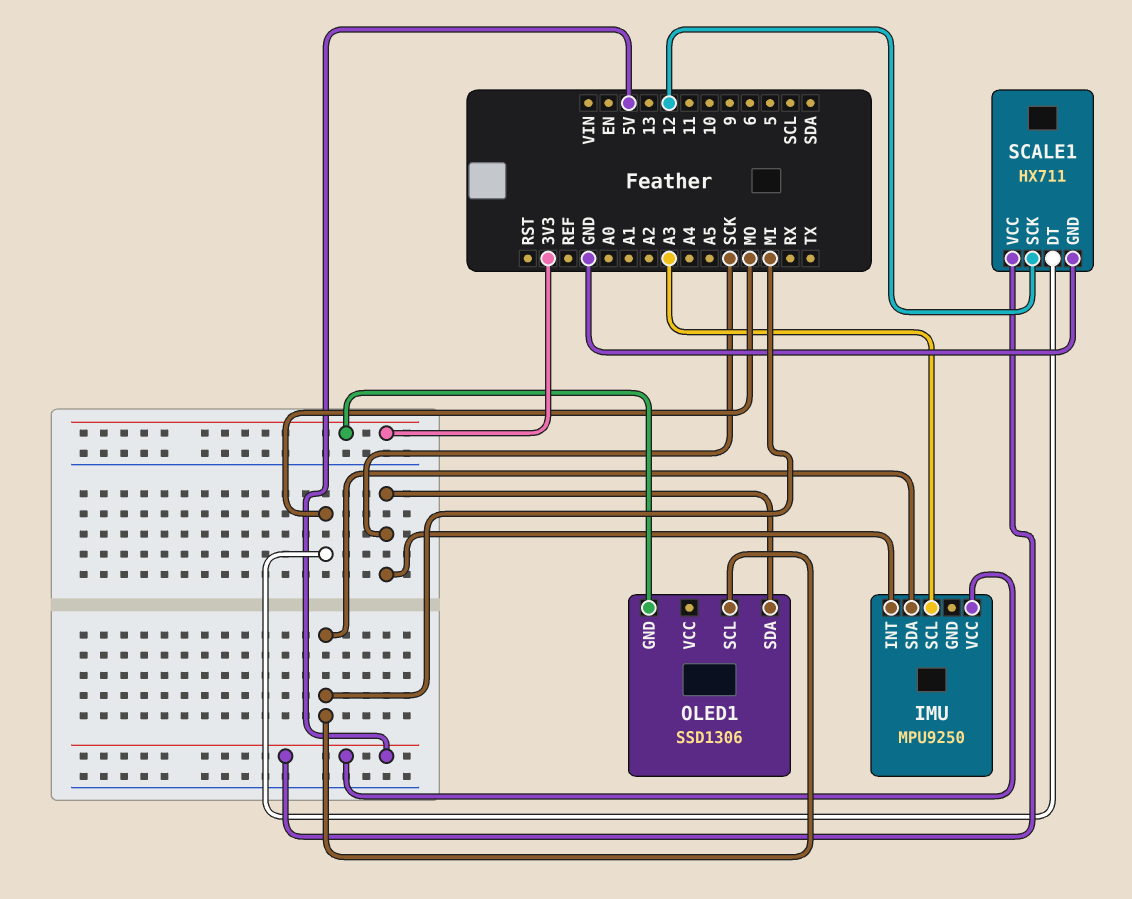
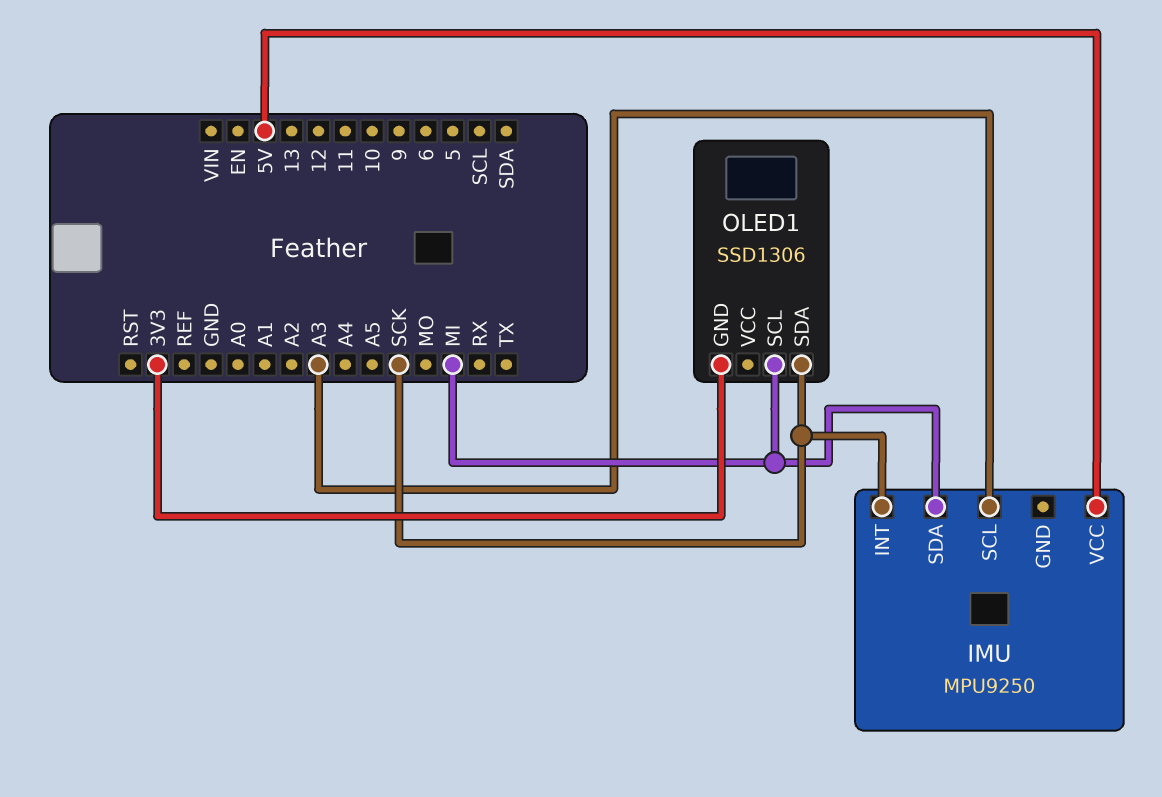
SCALE1: HX711 -> none
SCALE1 pin DT: MO -> none
SCALE1 pin GND: GND -> none
SCALE1 pin SCK: 12 -> none
SCALE1 pin VCC: 5V -> none

